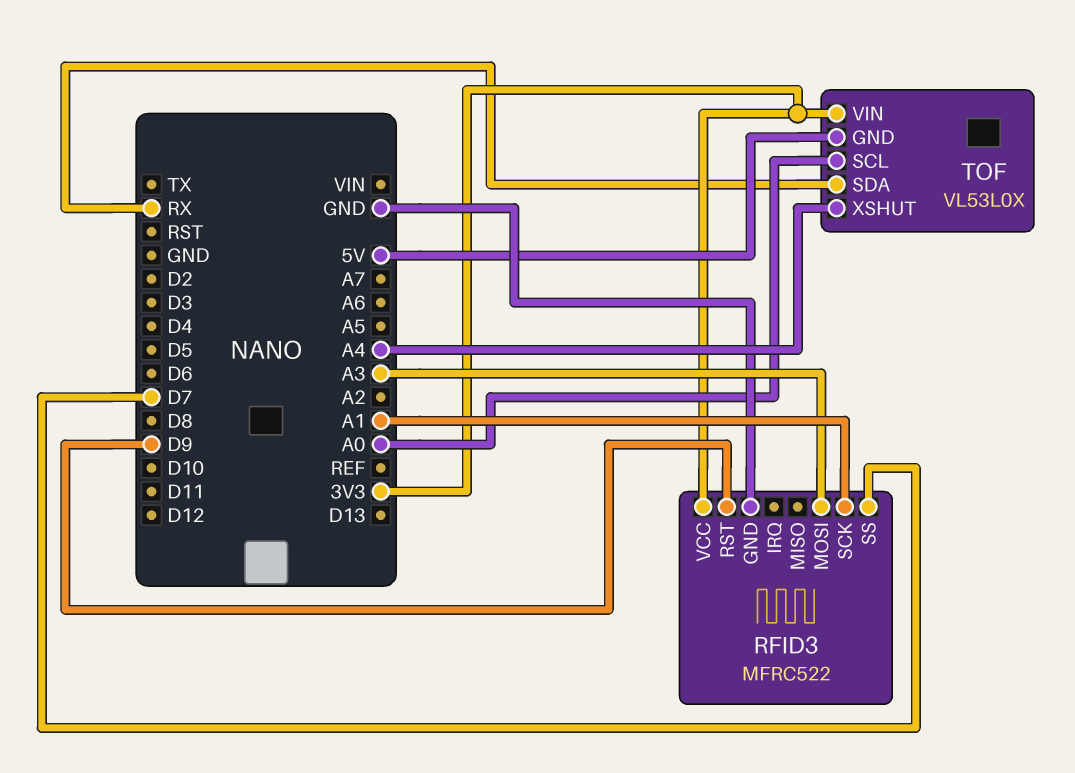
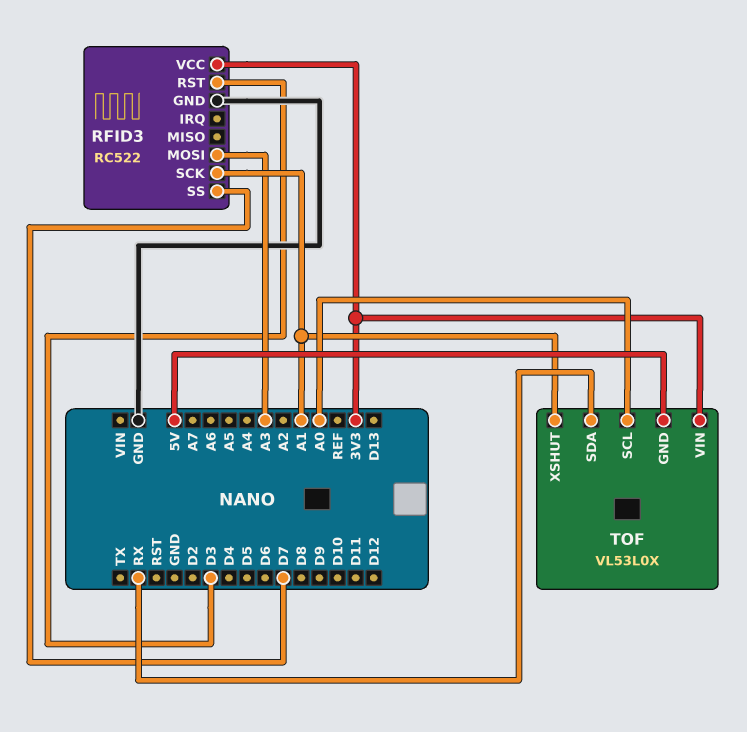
RFID3: MFRC522 -> RC522
RFID3 pin RST: D9 -> D3
TOF pin XSHUT: A4 -> A1

